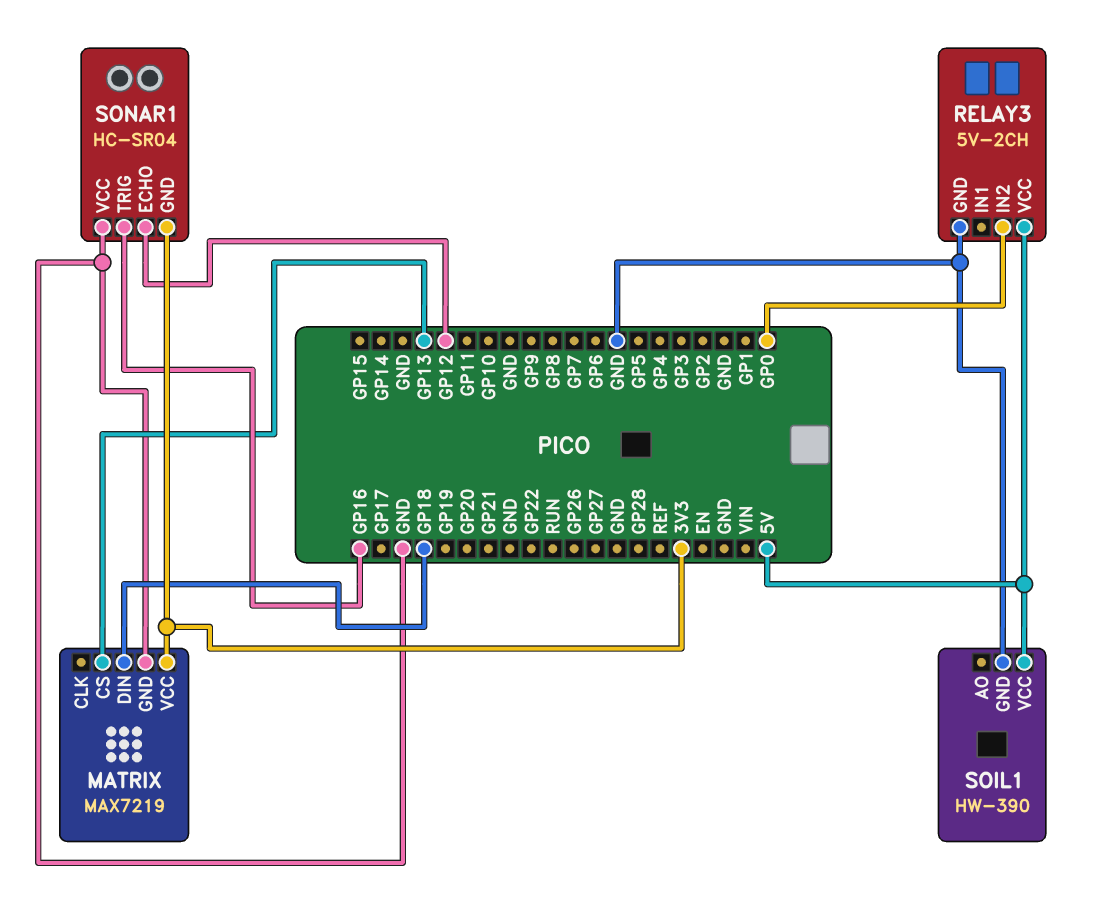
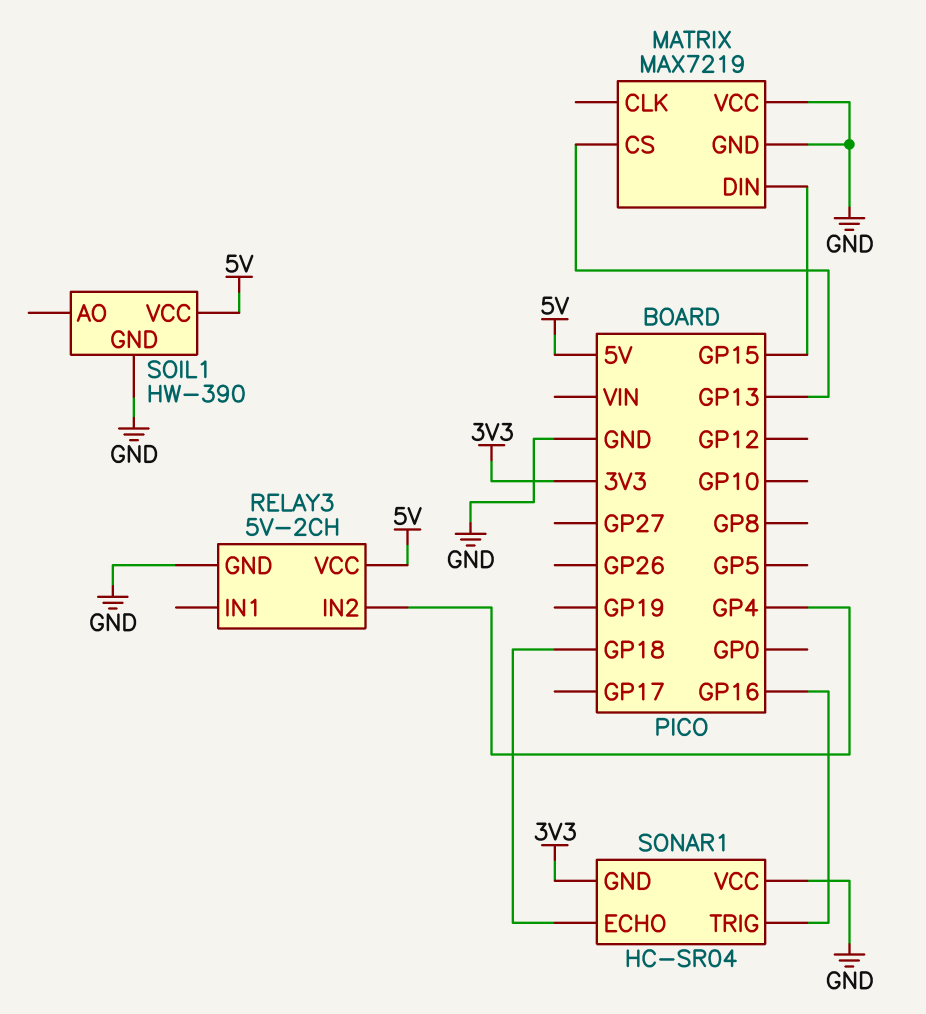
MATRIX pin DIN: GP18 -> GP15
MATRIX pin VCC: 3V3 -> GND
RELAY3 pin IN2: GP0 -> GP4
SONAR1 pin ECHO: GP12 -> GP18

